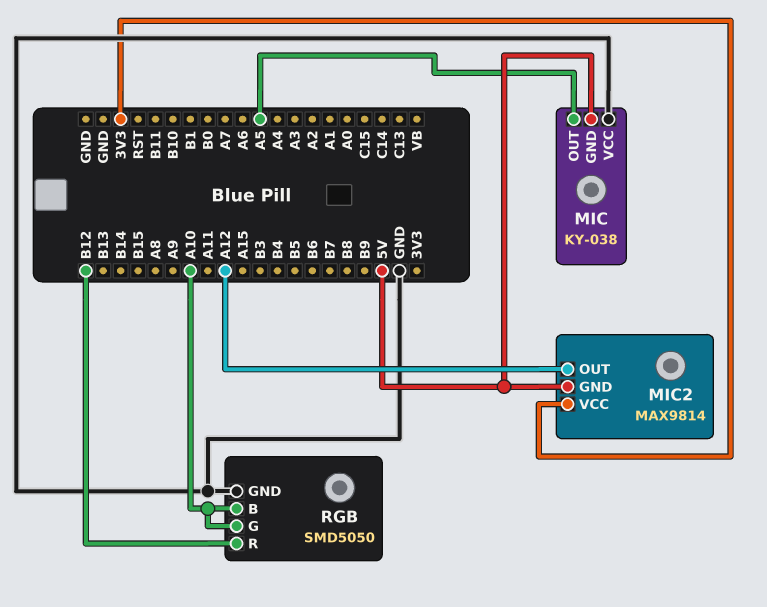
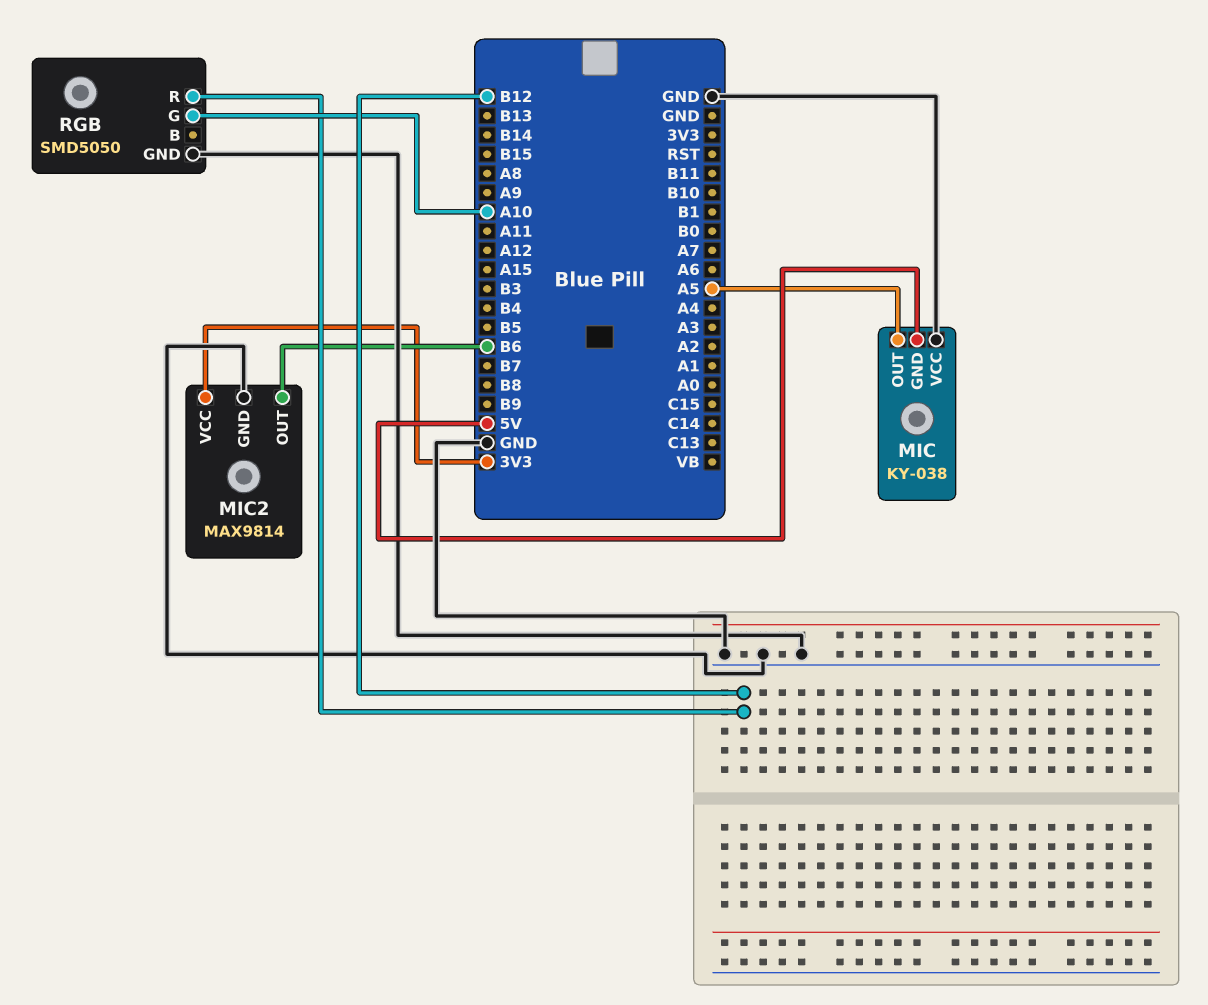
MIC2 pin GND: 5V -> GND
MIC2 pin OUT: A12 -> B6
RGB pin B: A10 -> none

